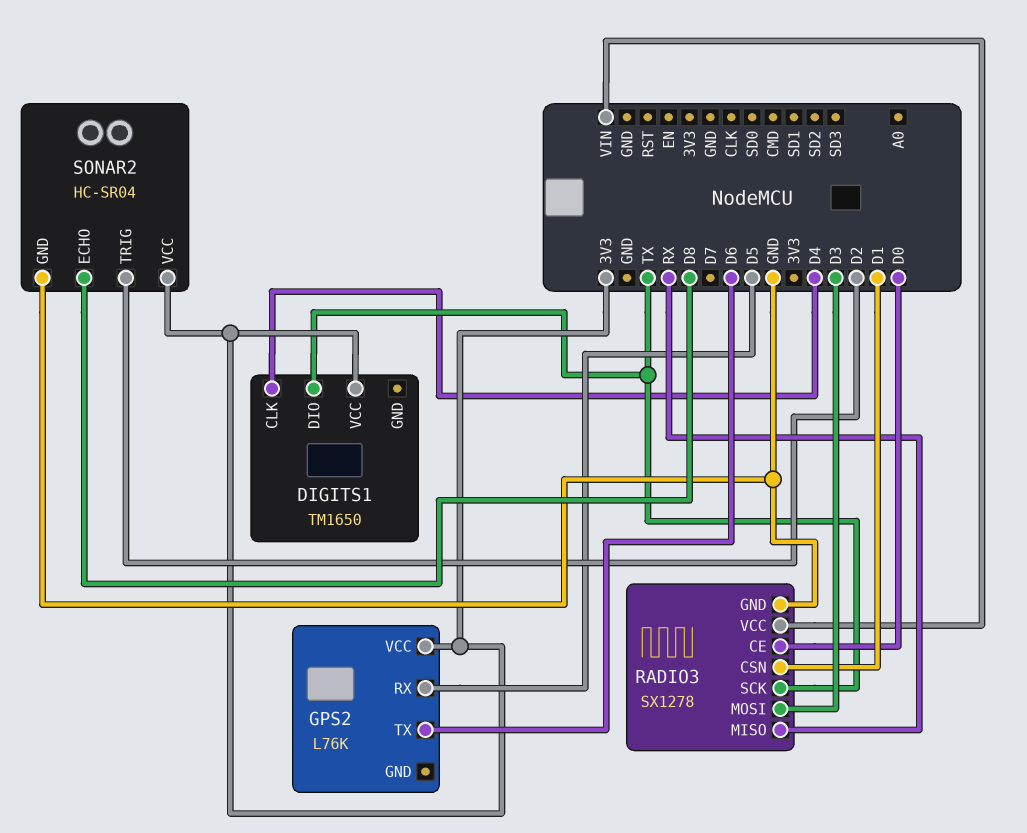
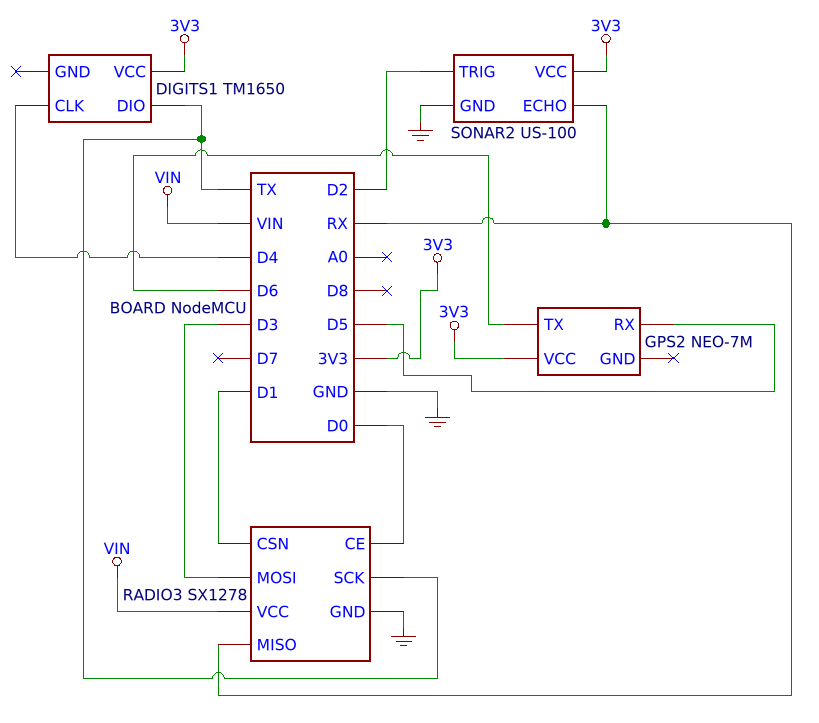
GPS2: L76K -> NEO-7M
SONAR2: HC-SR04 -> US-100
SONAR2 pin ECHO: D8 -> RX

